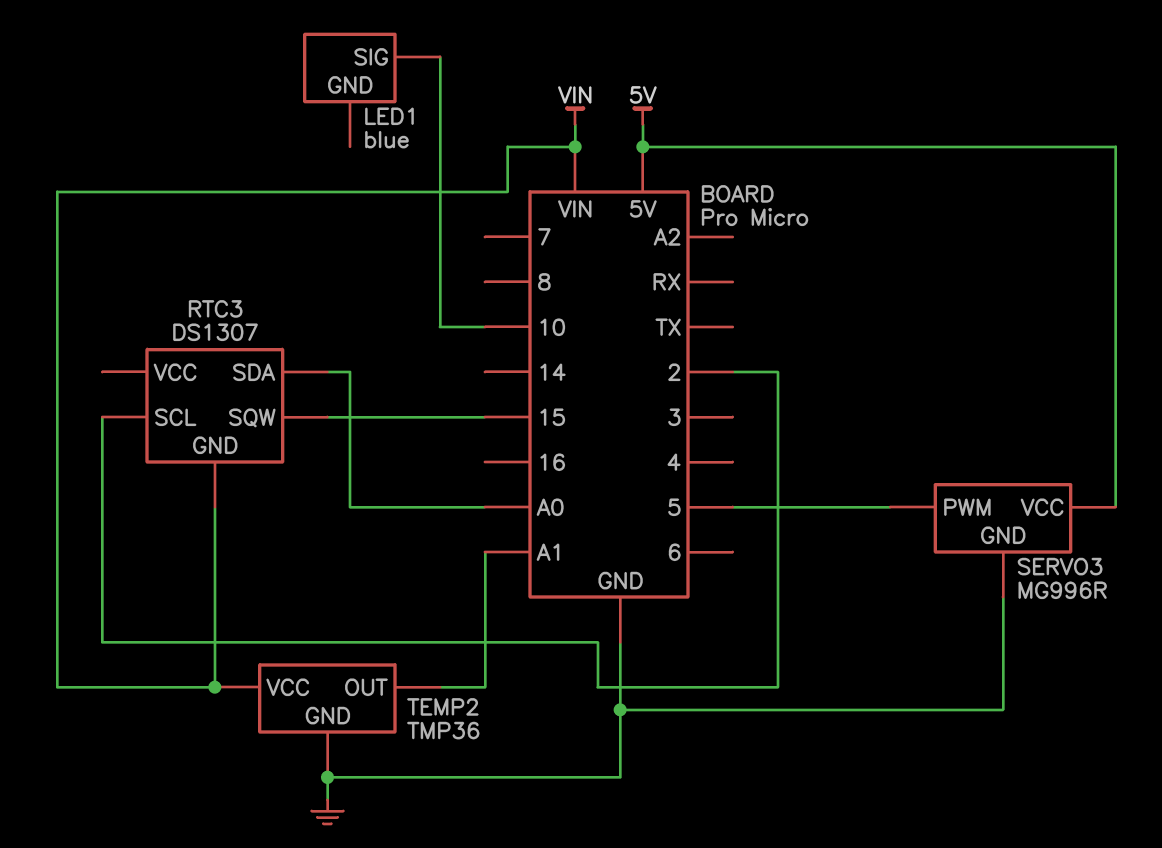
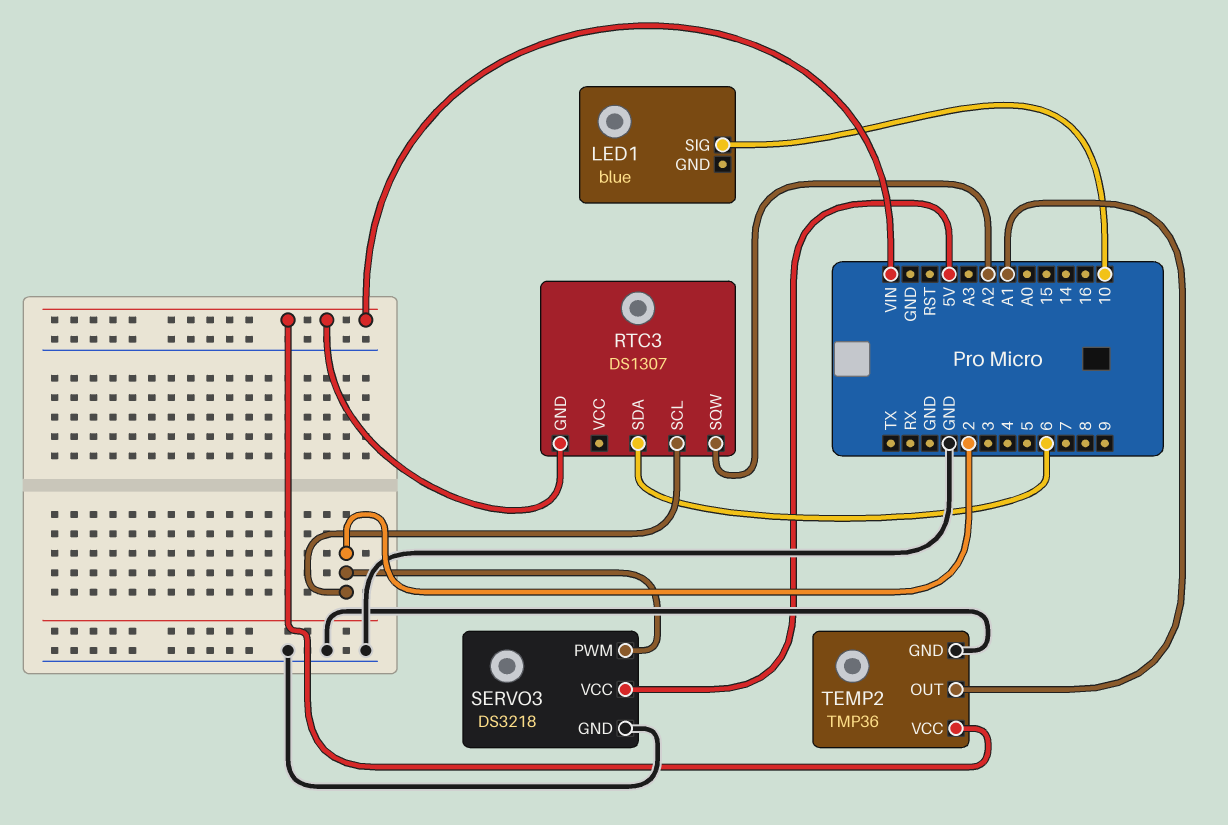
RTC3 pin SDA: A0 -> 6
RTC3 pin SQW: 15 -> A2
SERVO3: MG996R -> DS3218
SERVO3 pin PWM: 5 -> 2

